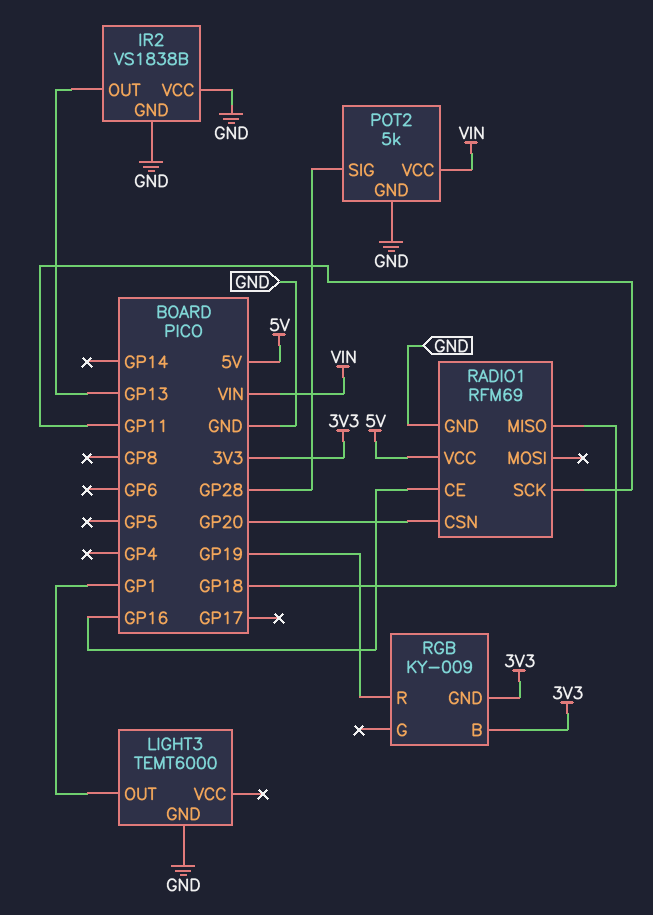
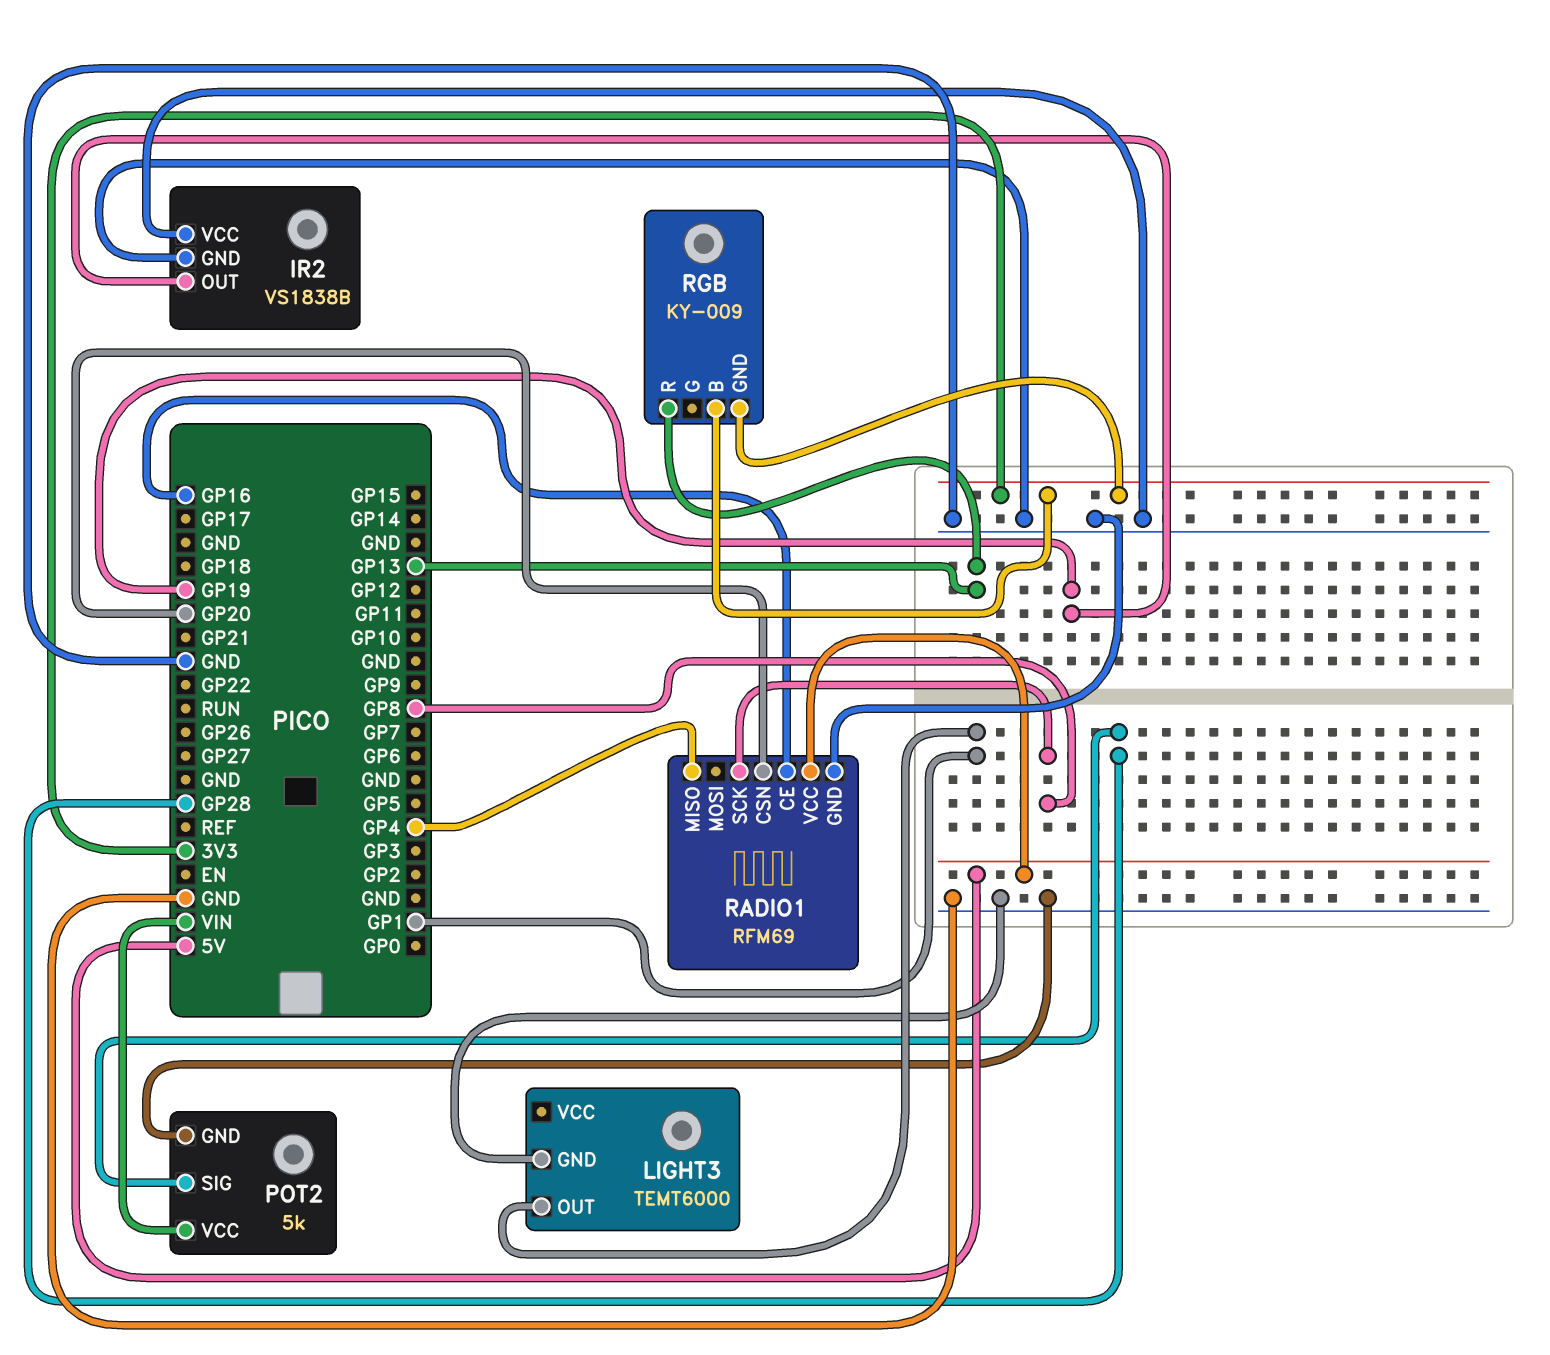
IR2 pin OUT: GP13 -> GP19
RADIO1 pin MISO: GP18 -> GP4
RADIO1 pin SCK: GP11 -> GP8
RGB pin R: GP19 -> GP13

